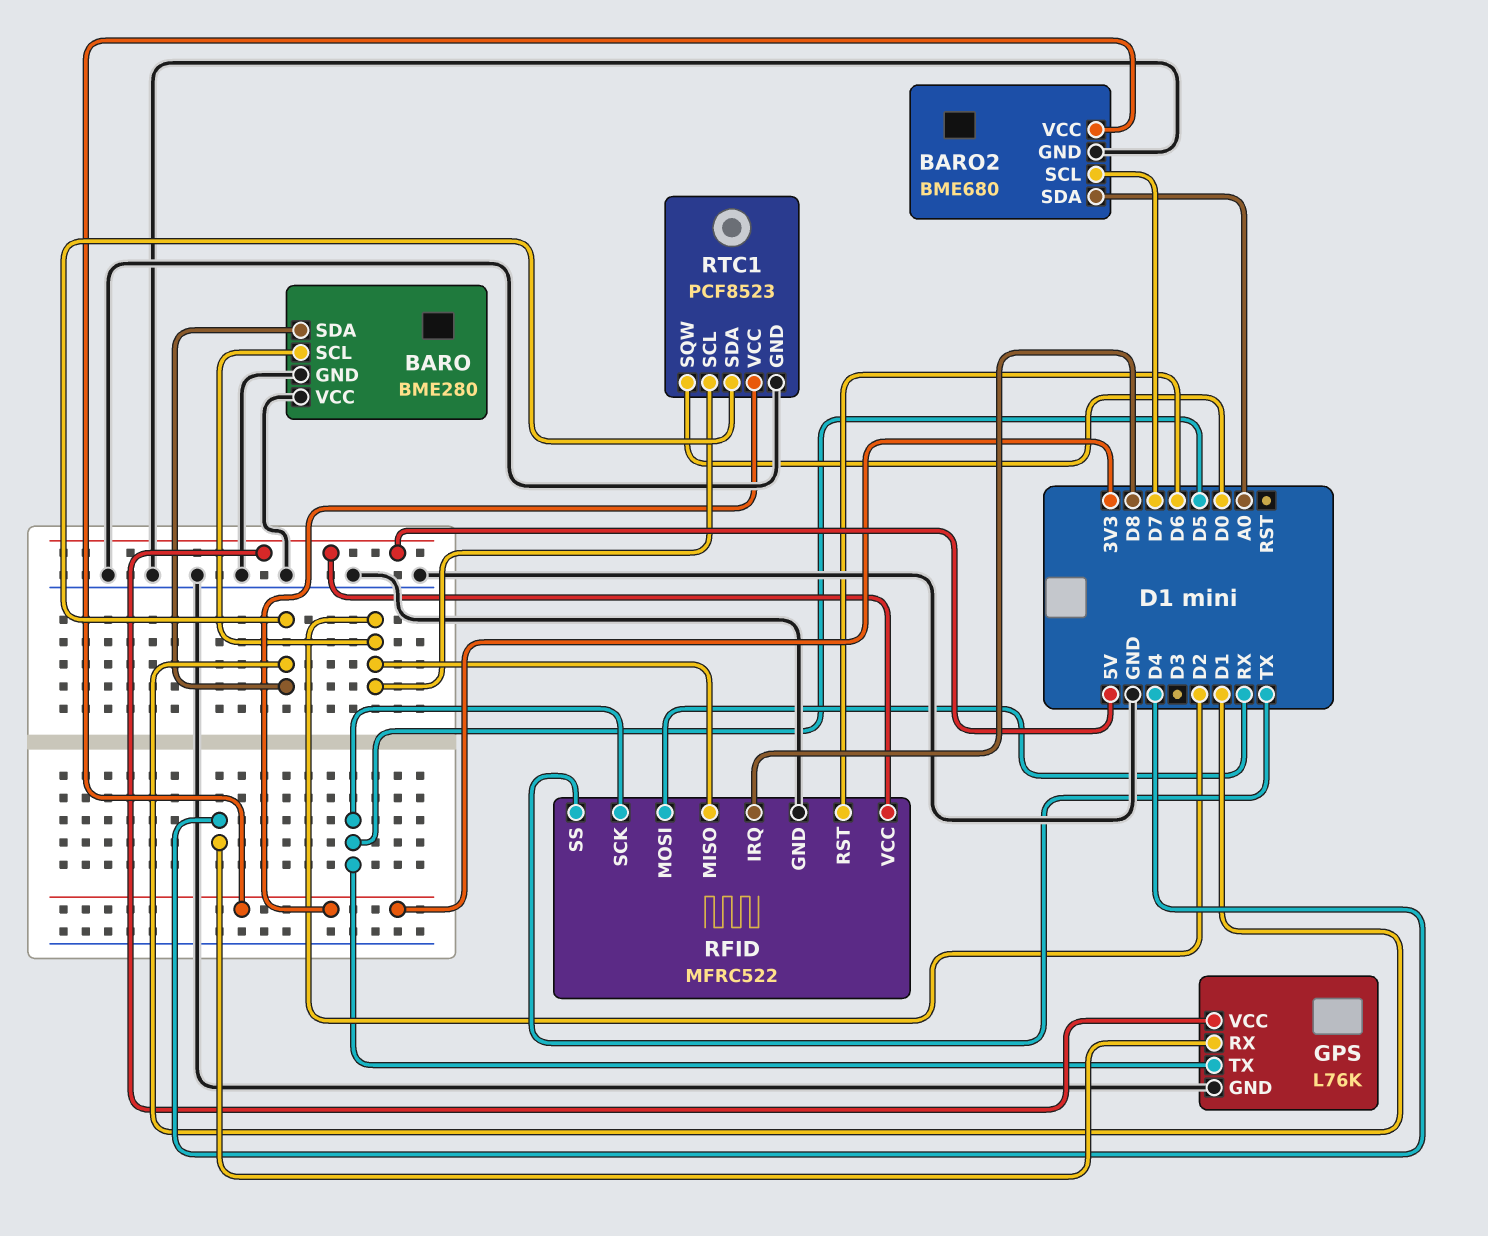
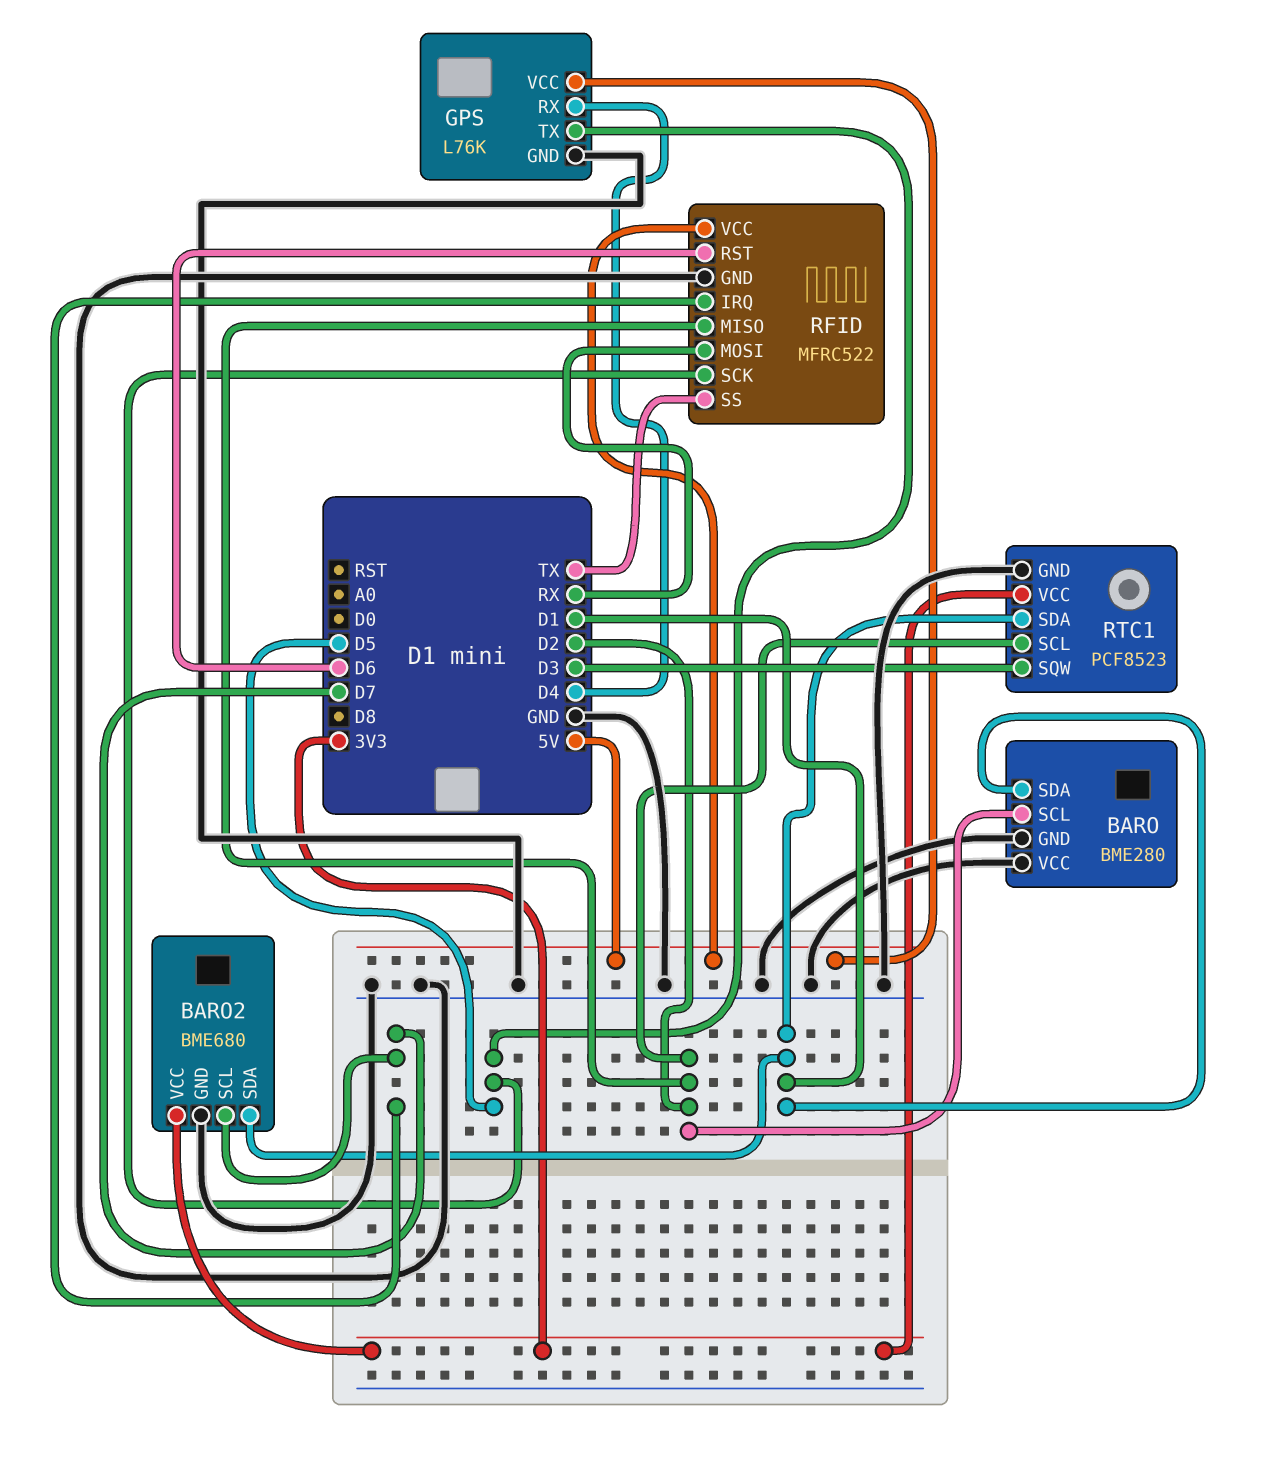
BARO2 pin SDA: A0 -> D1
RFID pin IRQ: D8 -> D7
RTC1 pin SQW: D0 -> D3

